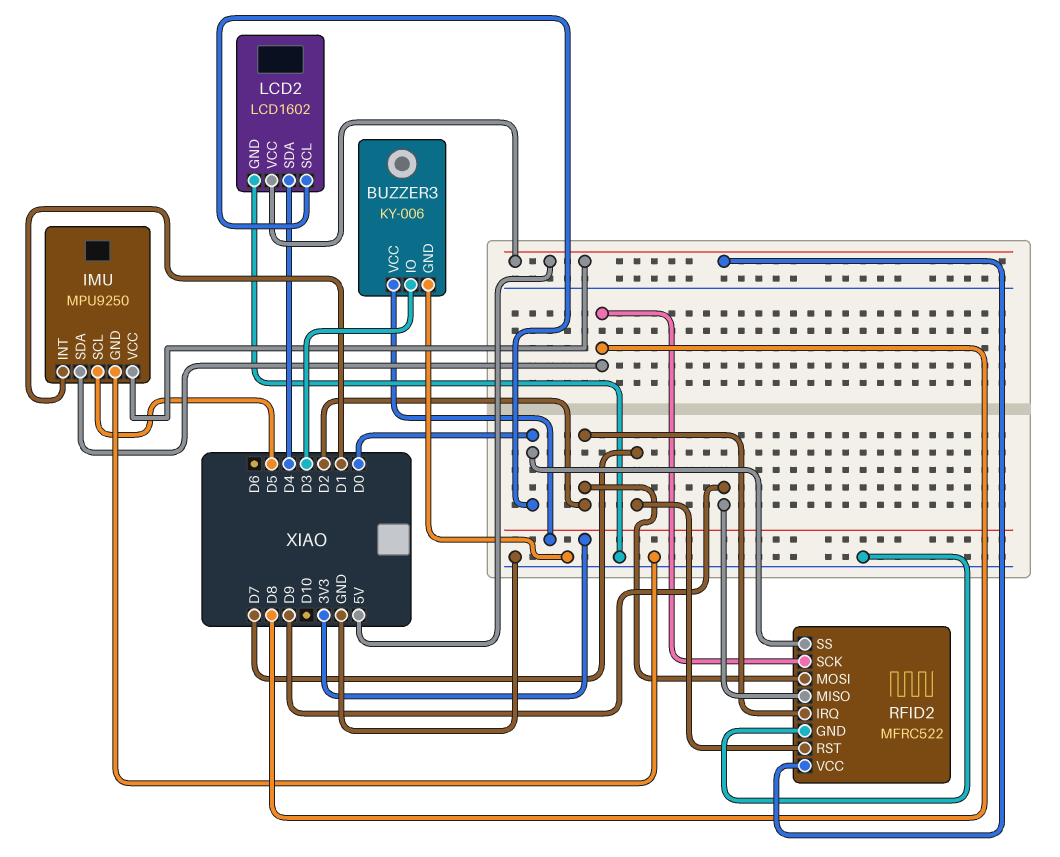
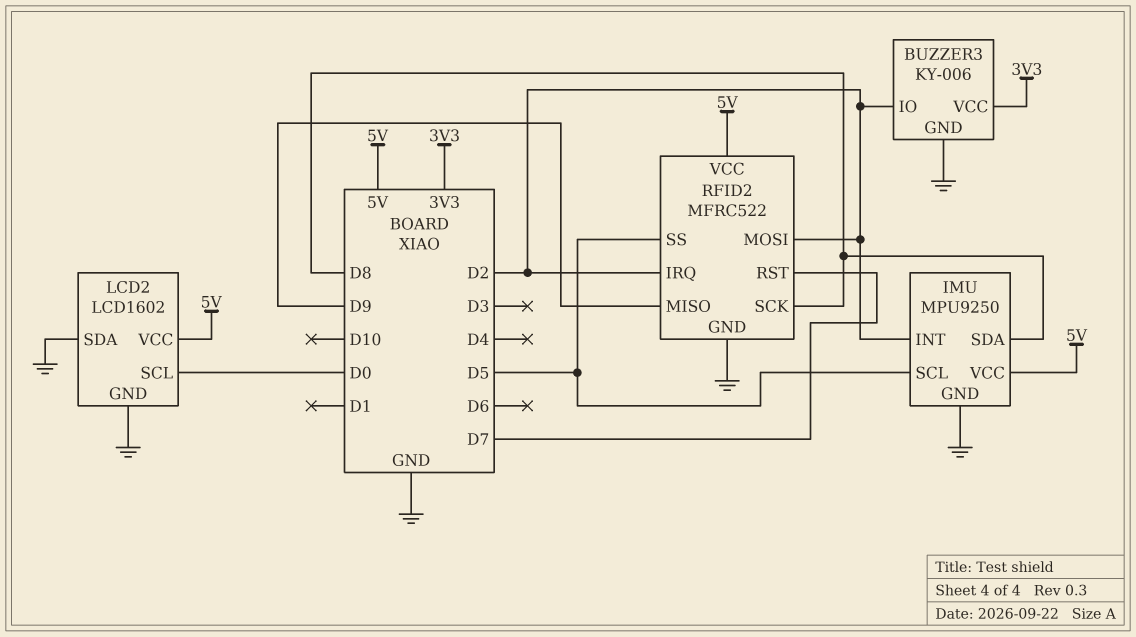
BUZZER3 pin IO: D3 -> D2
IMU pin INT: D1 -> D2
LCD2 pin SDA: D4 -> GND
RFID2 pin SS: D0 -> D5

